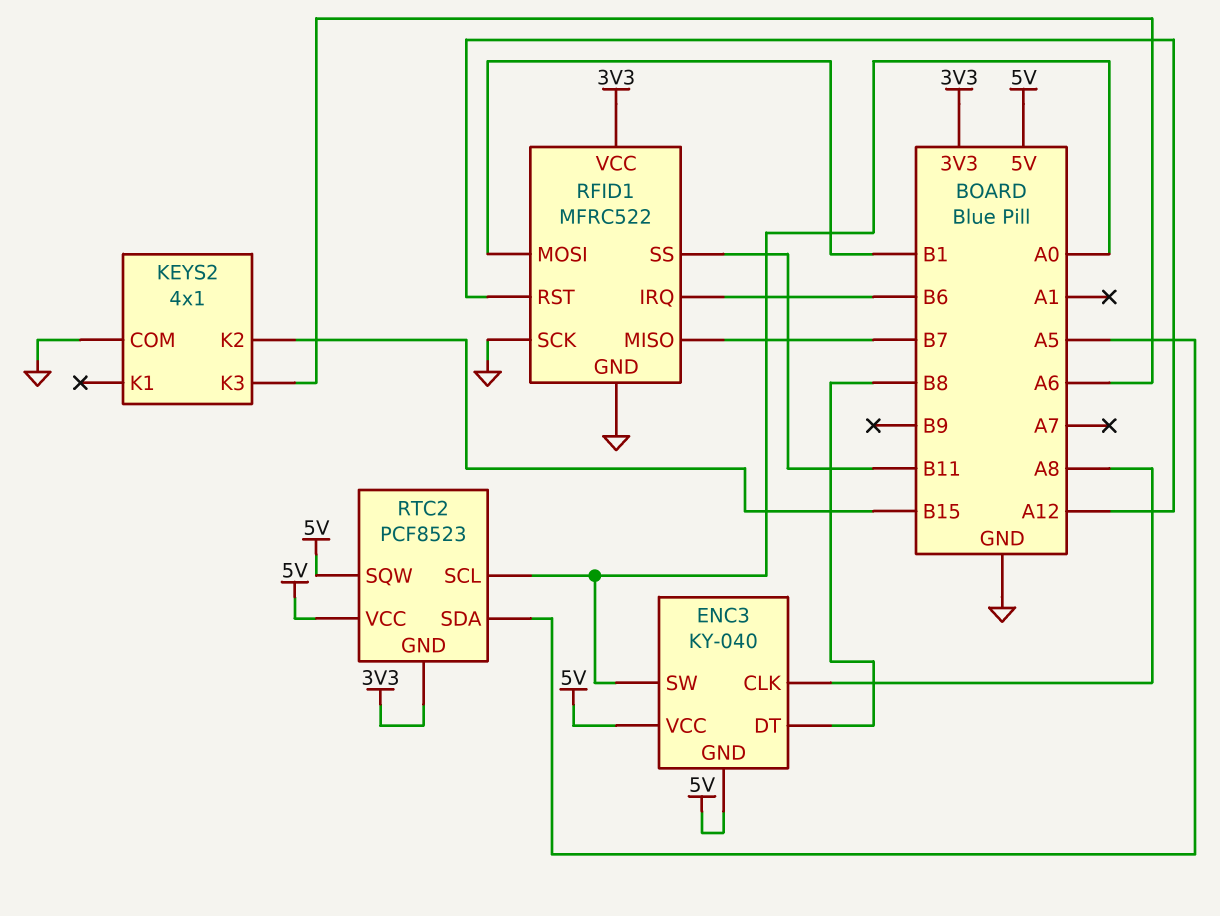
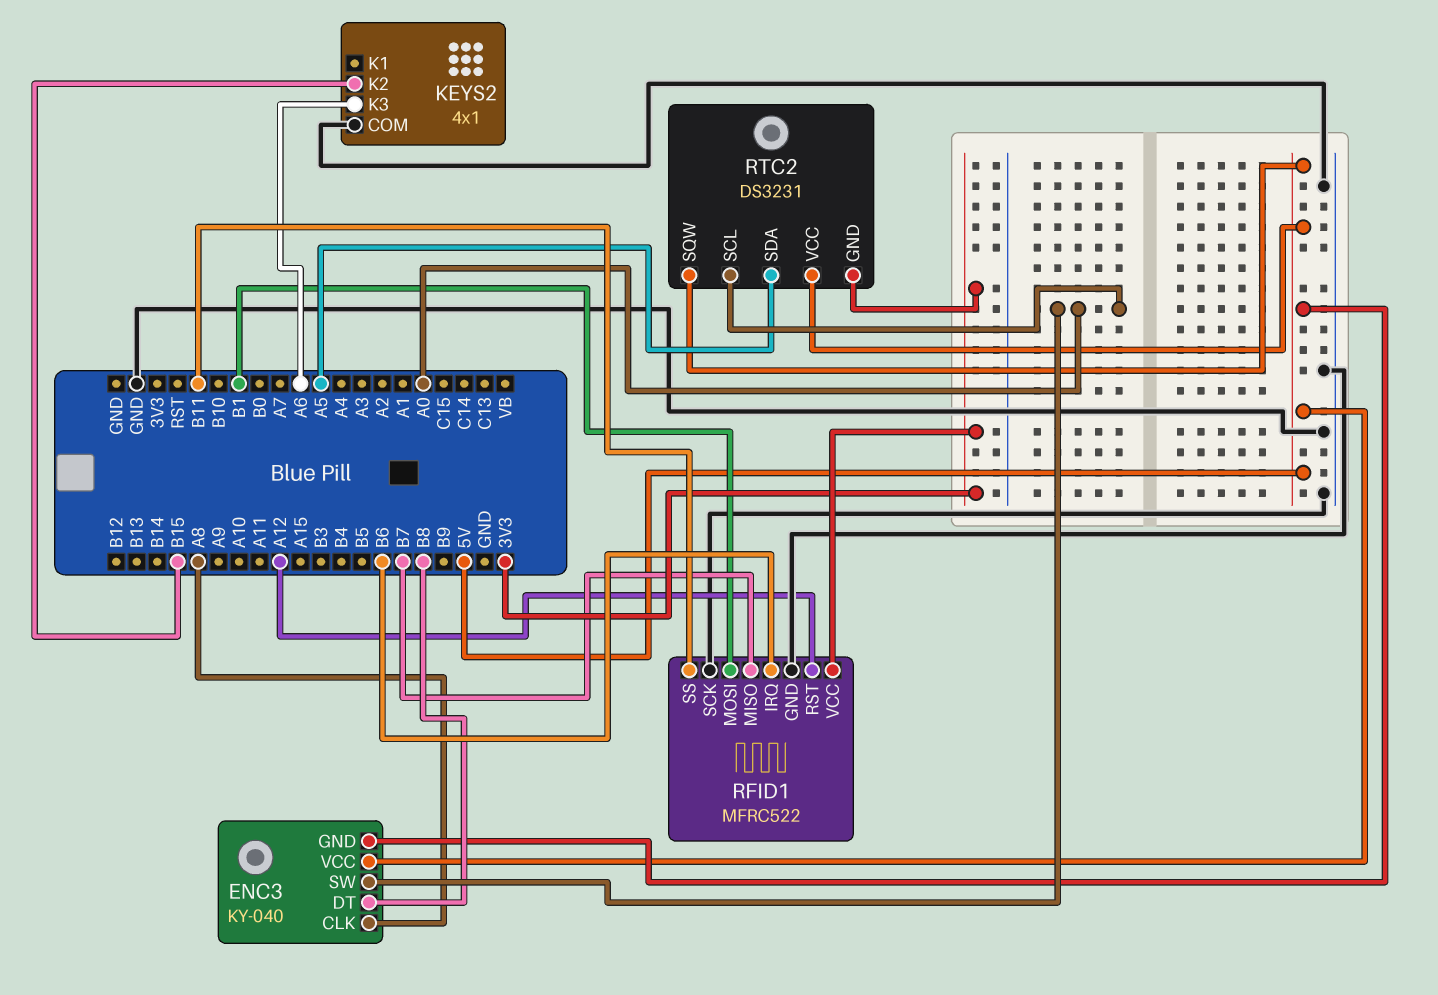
RTC2: PCF8523 -> DS3231

